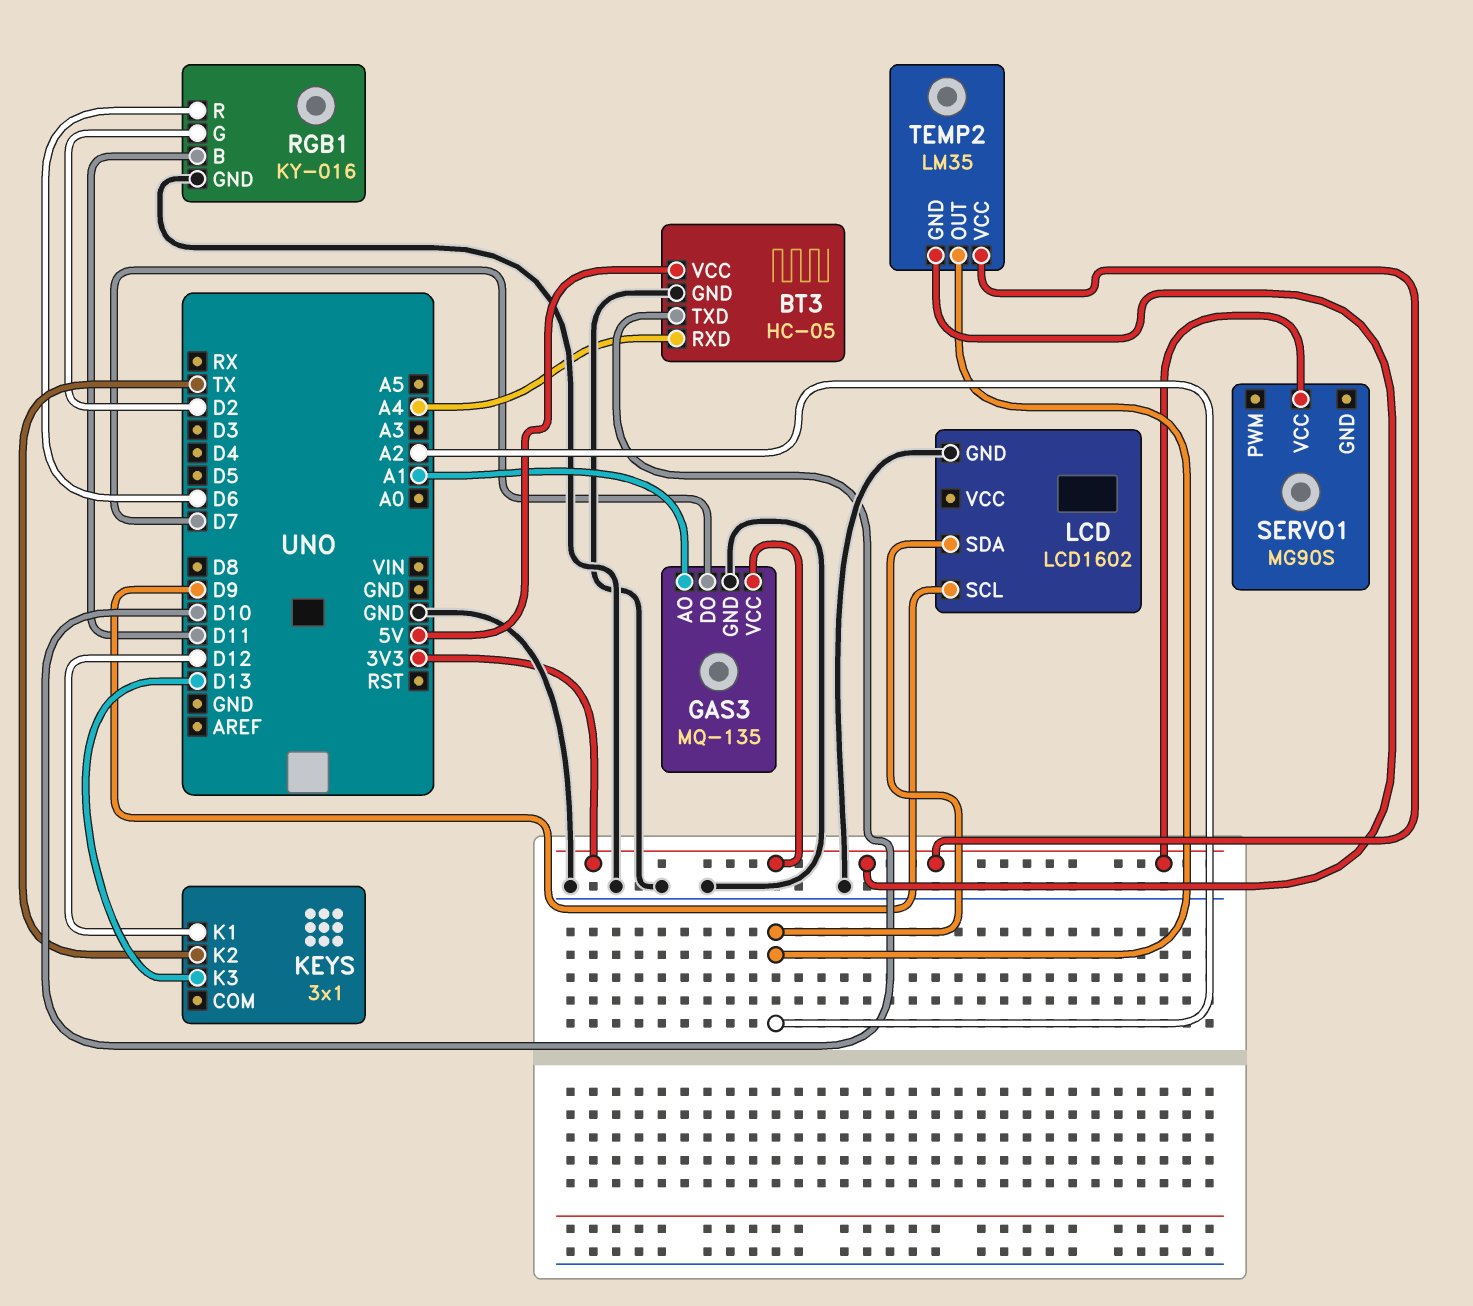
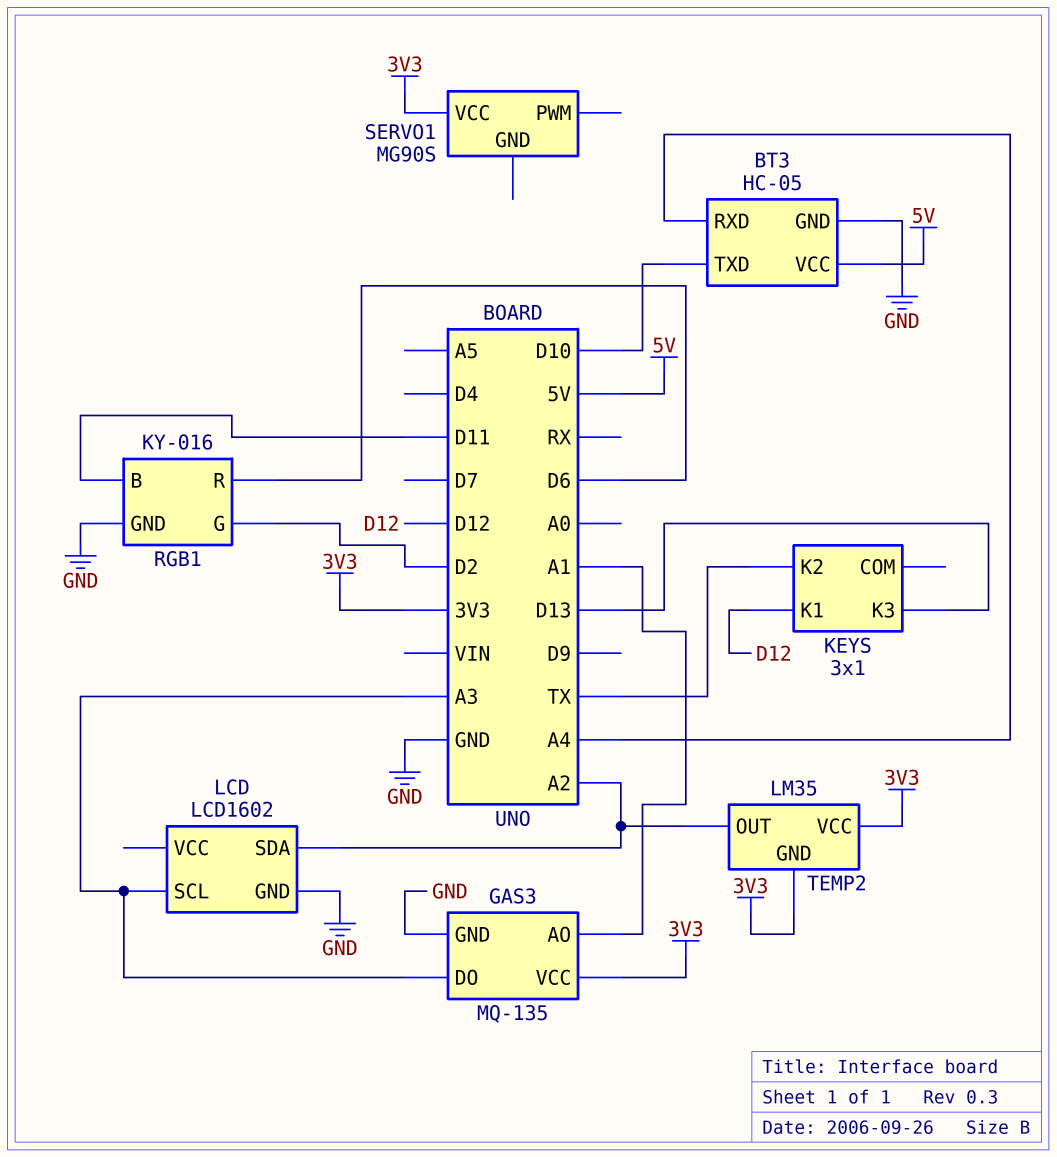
GAS3 pin DO: D7 -> A3
LCD pin SCL: D9 -> A3

